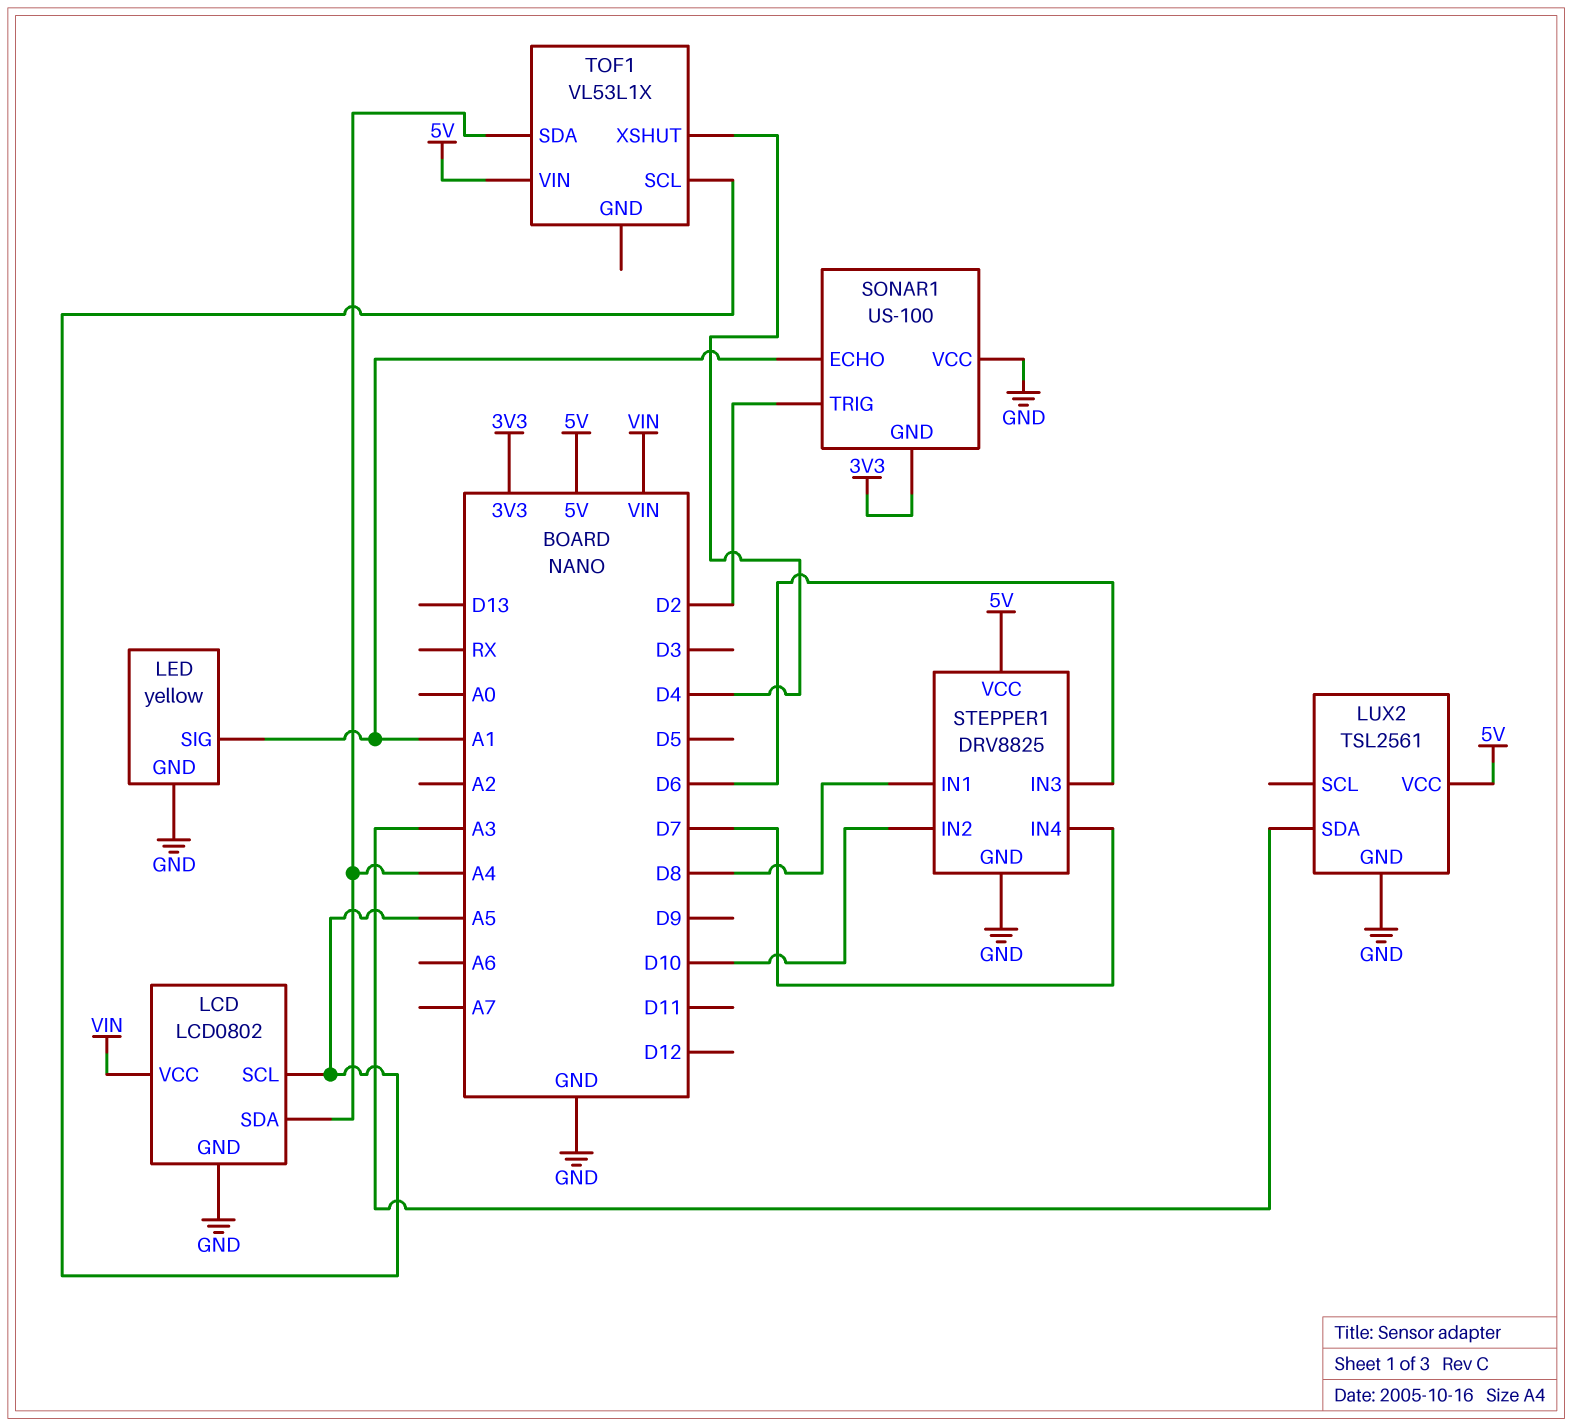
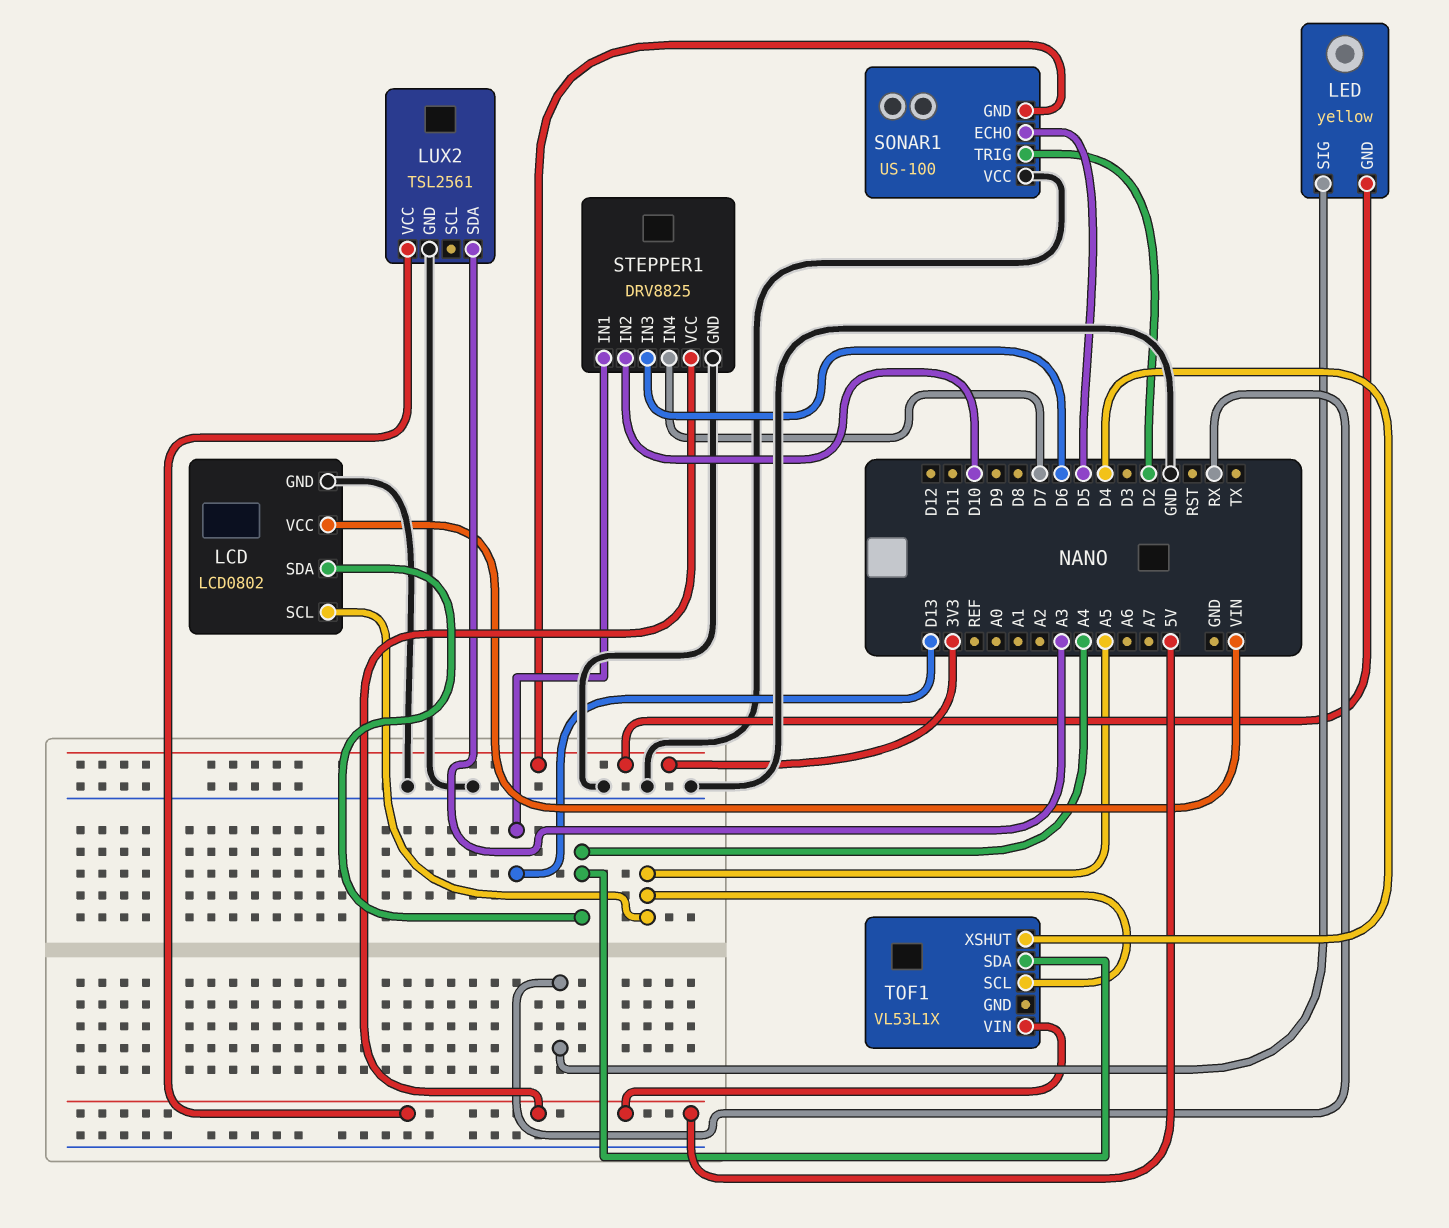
LED pin GND: GND -> 3V3
LED pin SIG: A1 -> RX
SONAR1 pin ECHO: A1 -> D5
STEPPER1 pin IN1: D8 -> D13

